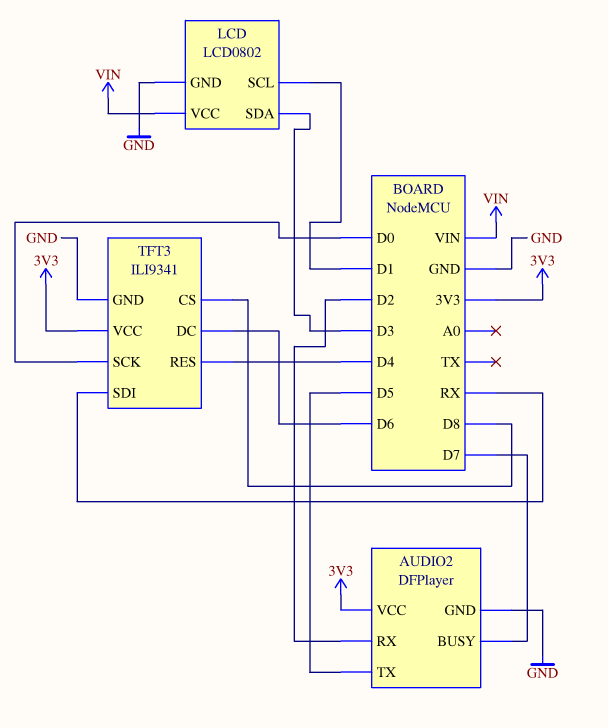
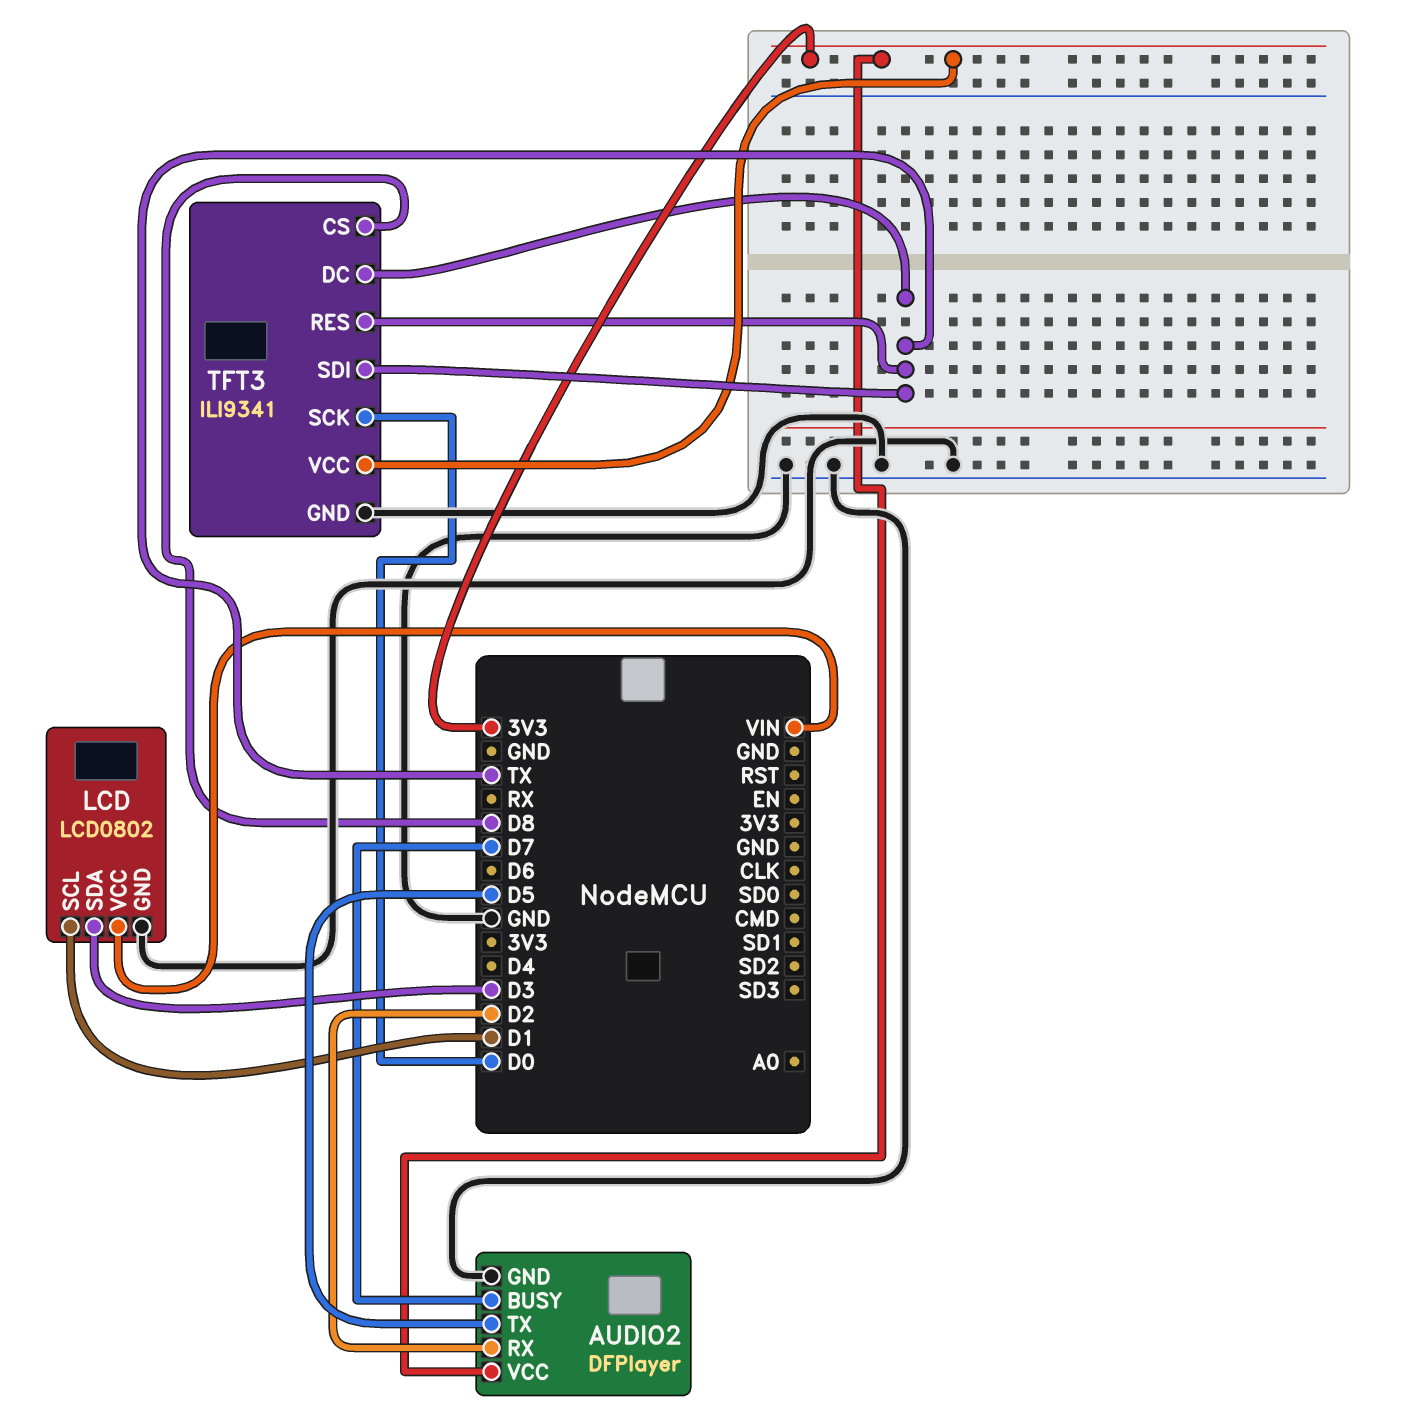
TFT3 pin DC: D6 -> TX
TFT3 pin RES: D4 -> TX
TFT3 pin SDI: RX -> TX

